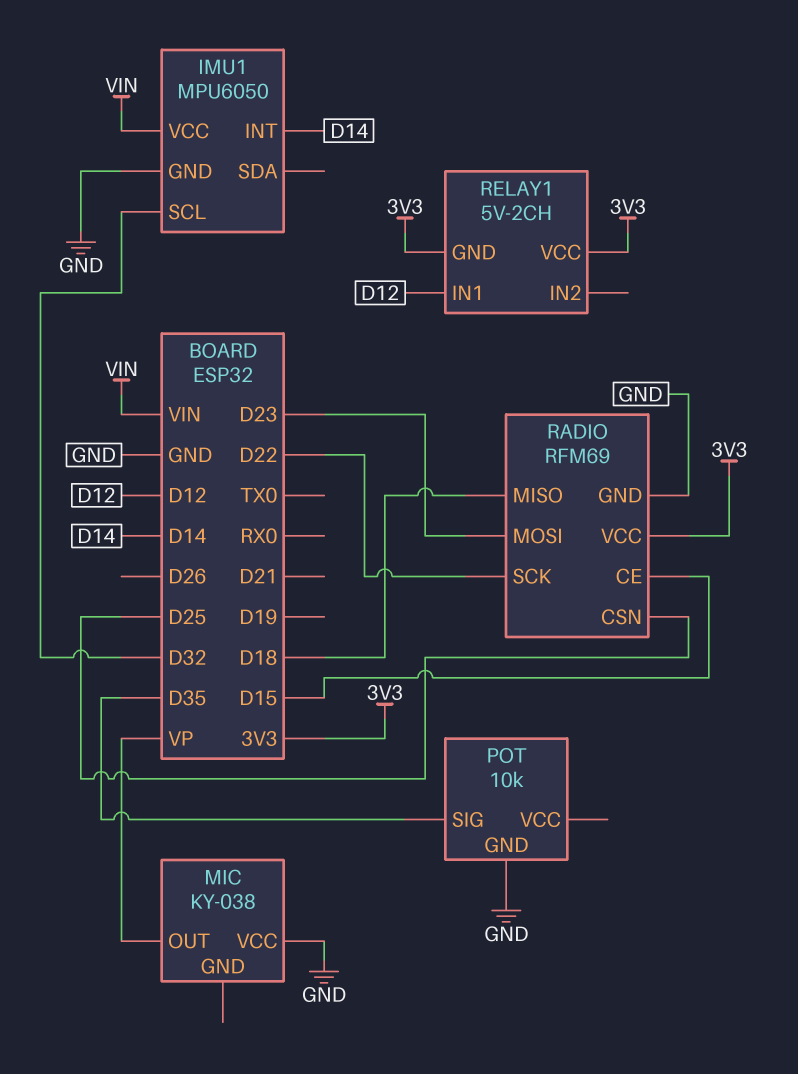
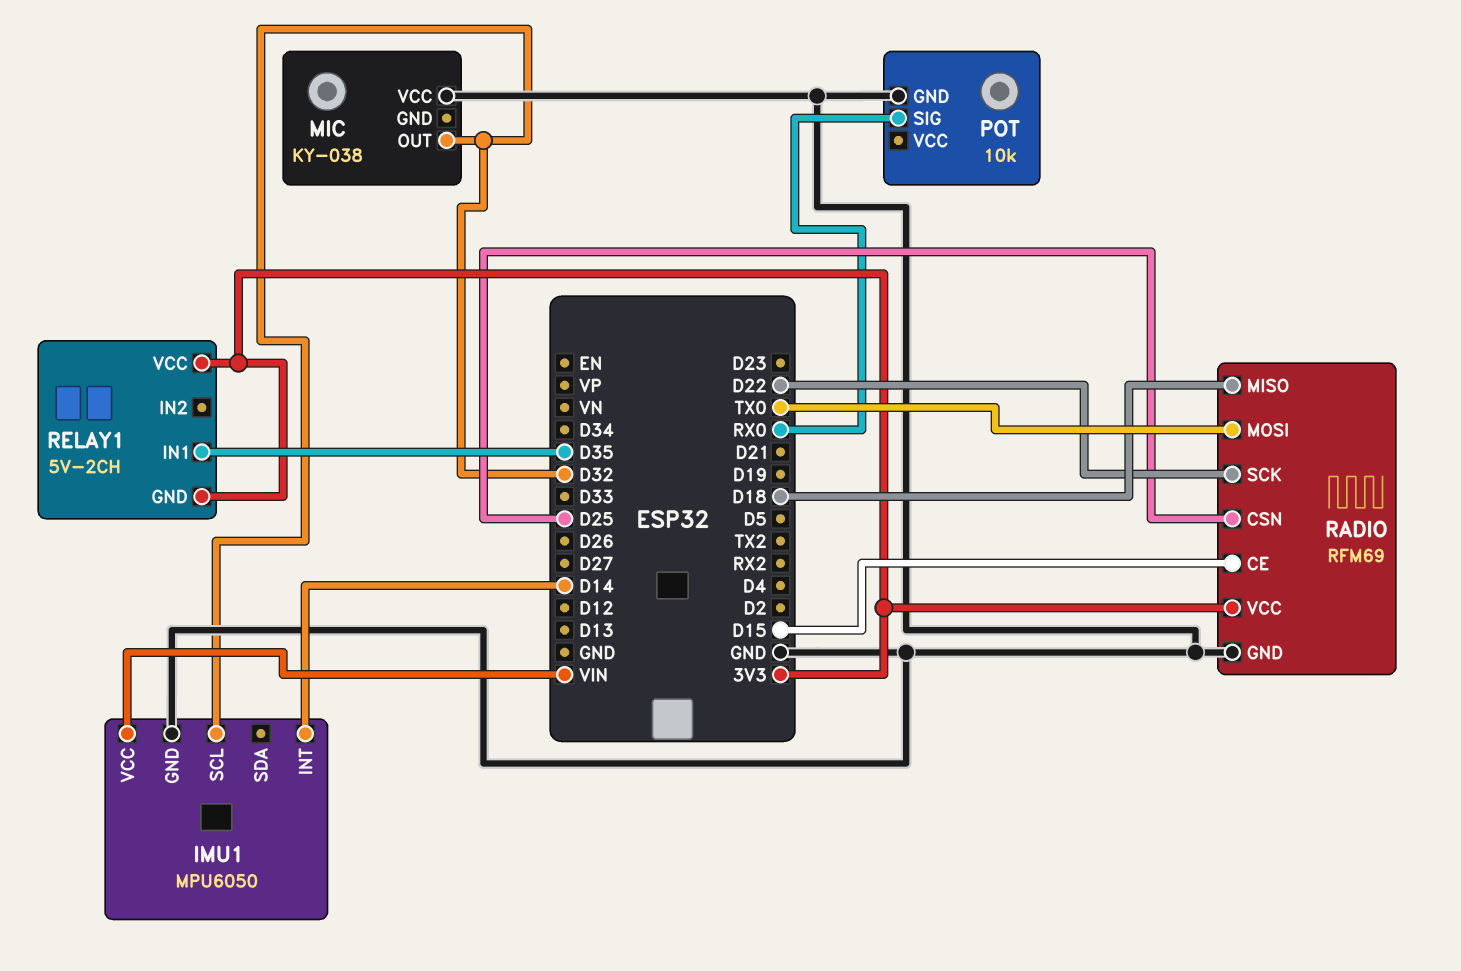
MIC pin OUT: VP -> D32
POT pin SIG: D35 -> RX0
RADIO pin MOSI: D23 -> TX0
RELAY1 pin IN1: D12 -> D35

